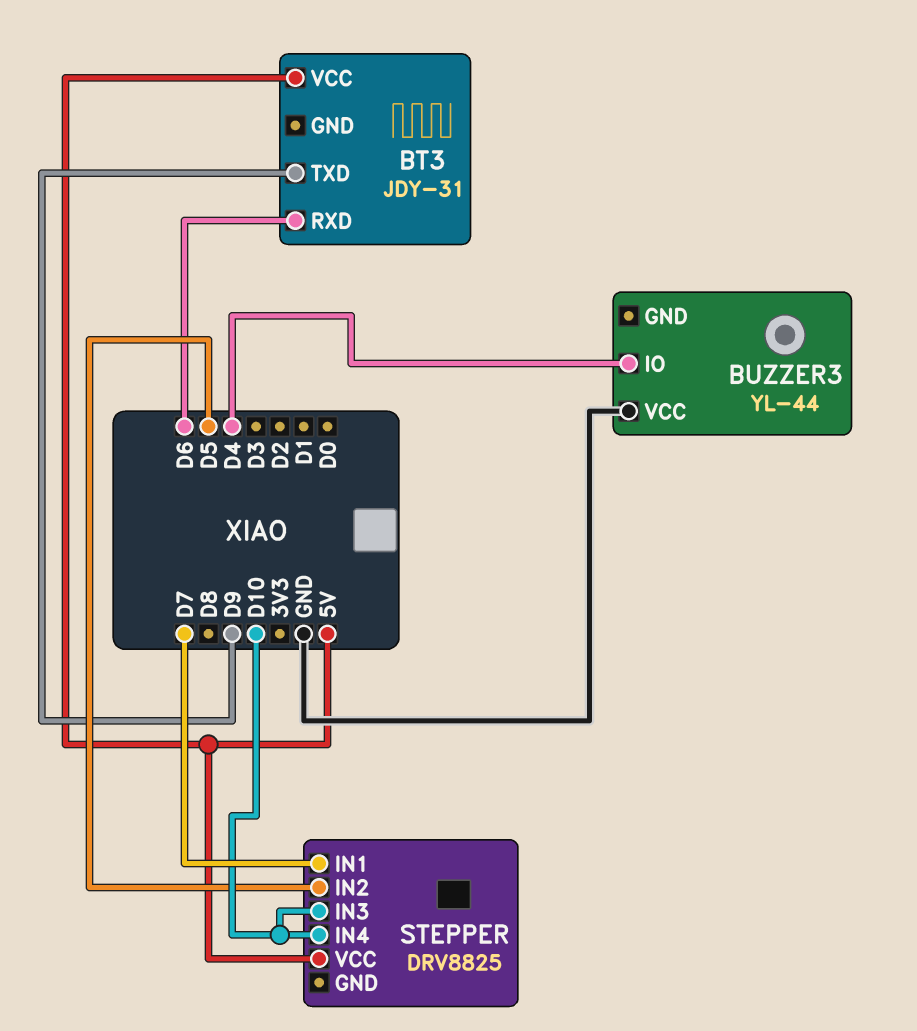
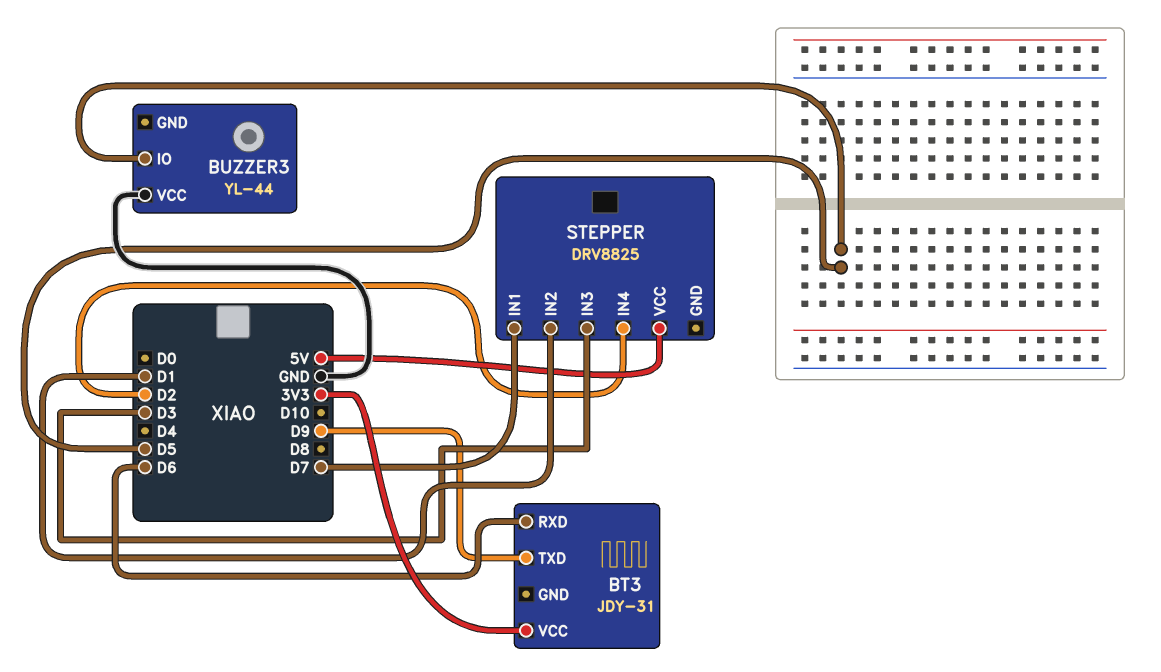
BT3 pin VCC: 5V -> 3V3
BUZZER3 pin IO: D4 -> D5
STEPPER pin IN2: D5 -> D1
STEPPER pin IN3: D10 -> D3
STEPPER pin IN4: D10 -> D2

